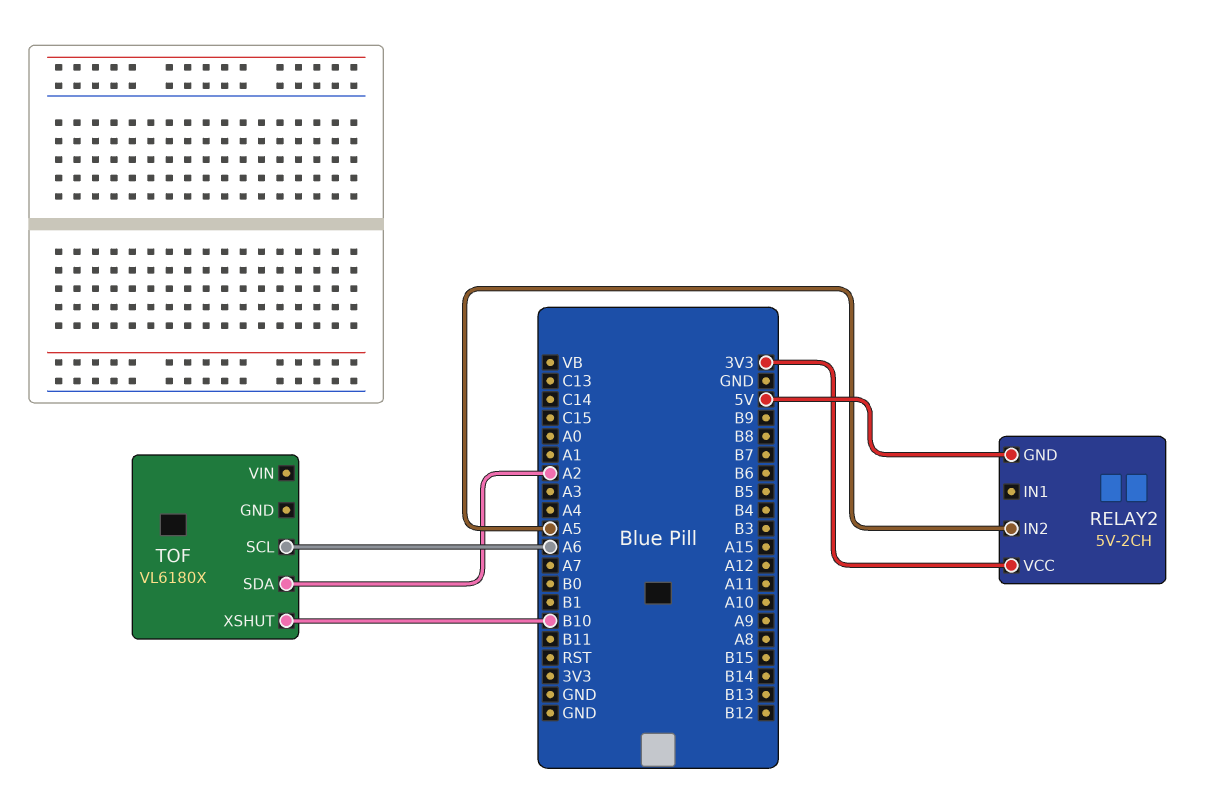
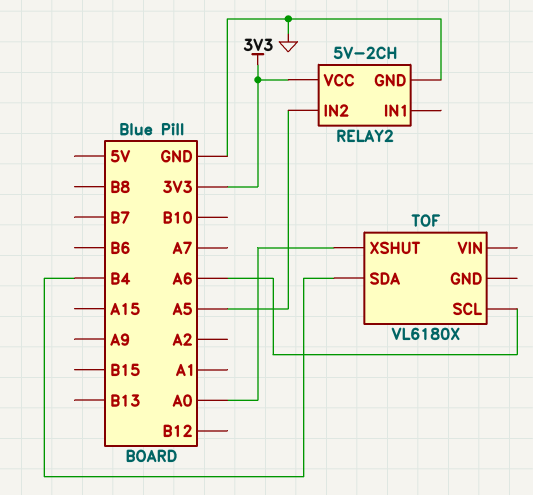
RELAY2 pin GND: 5V -> GND
TOF pin SDA: A2 -> B4
TOF pin XSHUT: B10 -> A0

